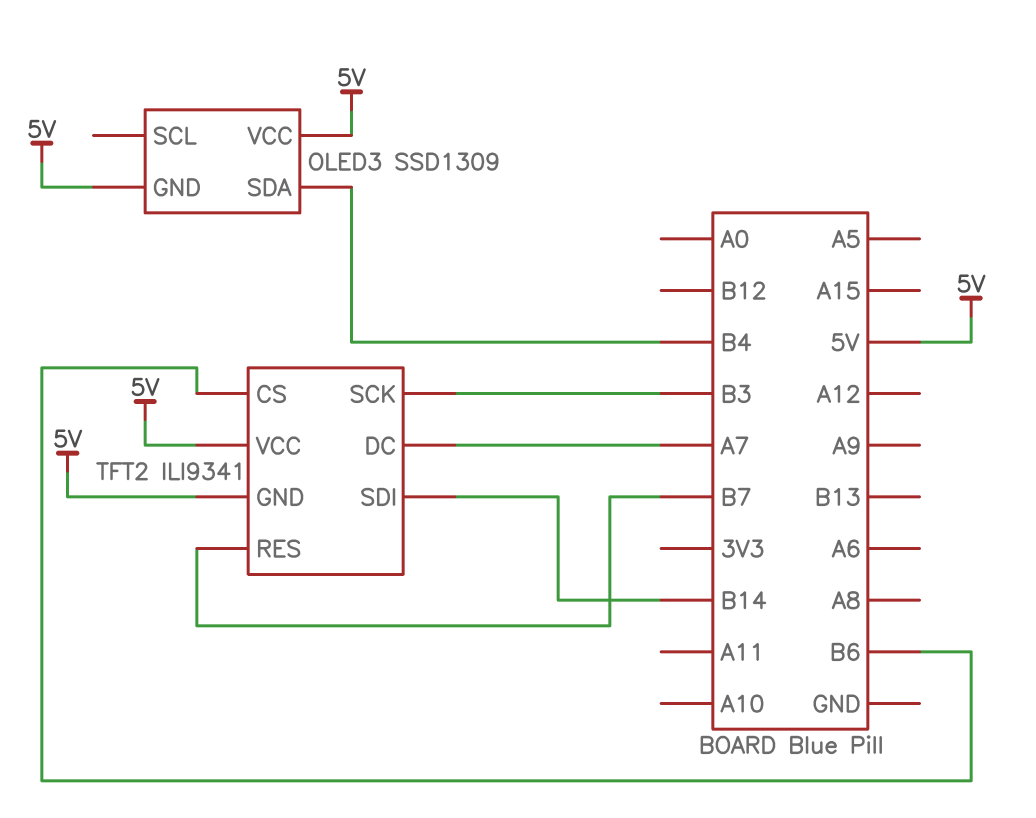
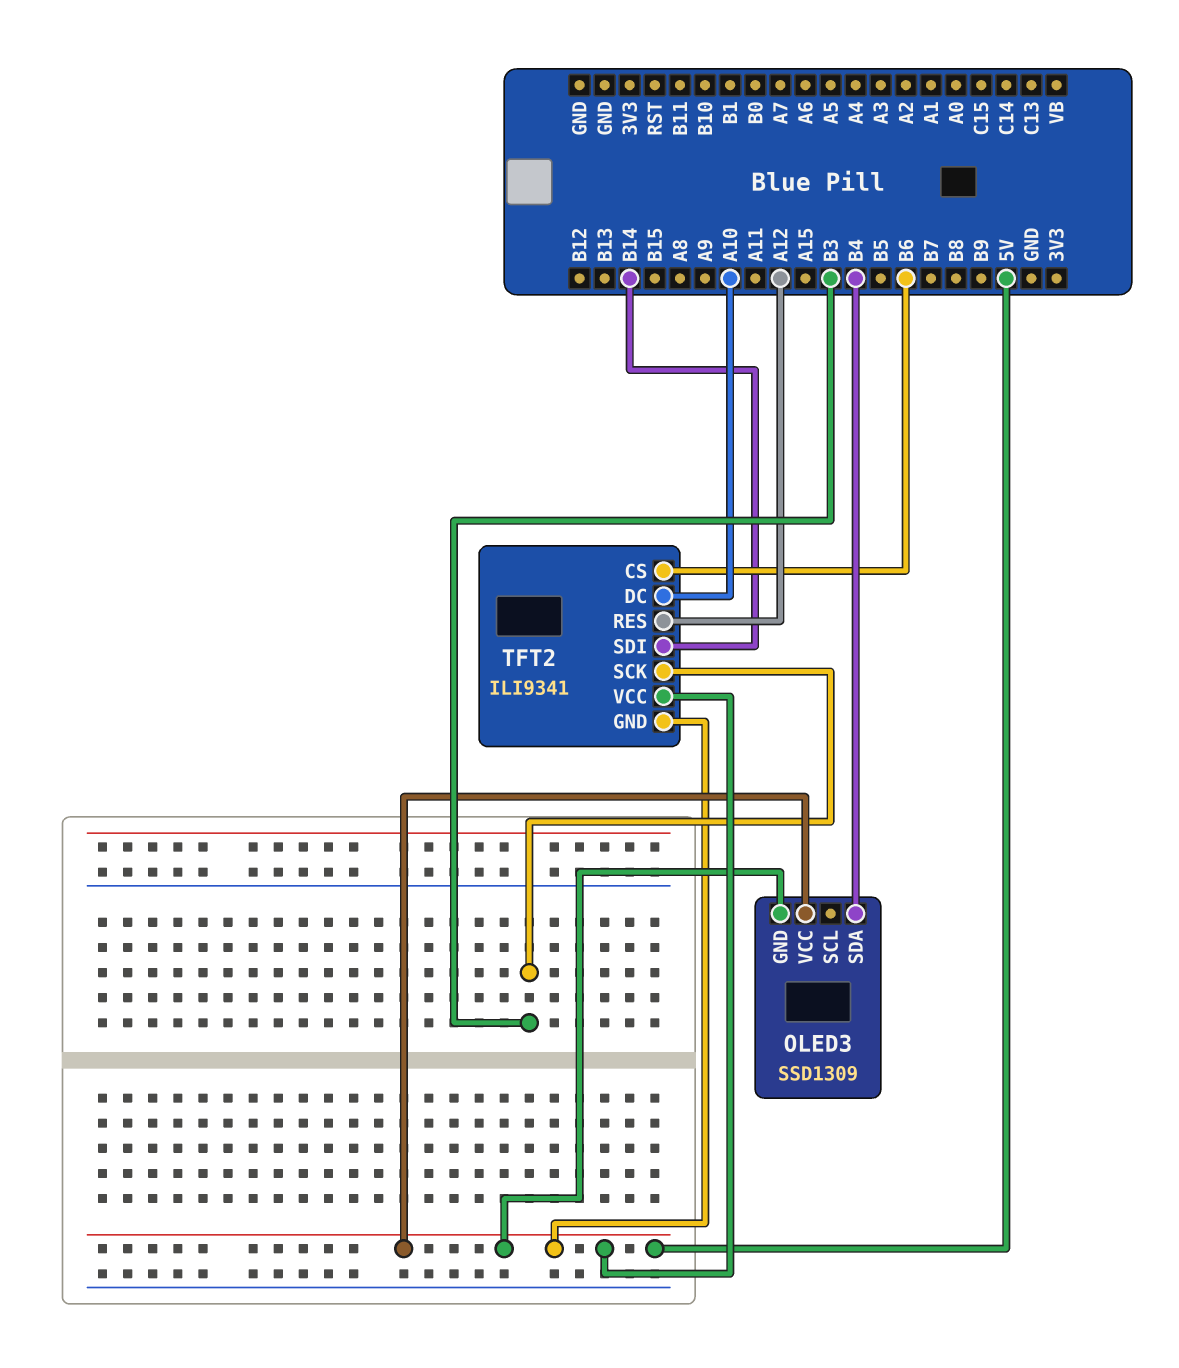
TFT2 pin DC: A7 -> A10
TFT2 pin RES: B7 -> A12

